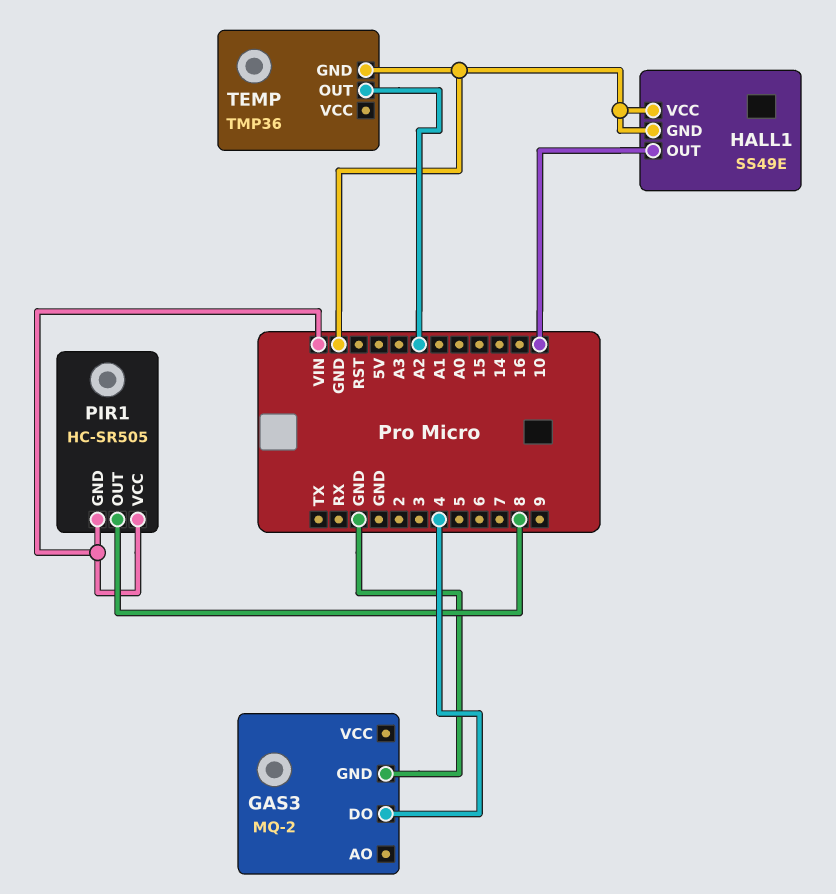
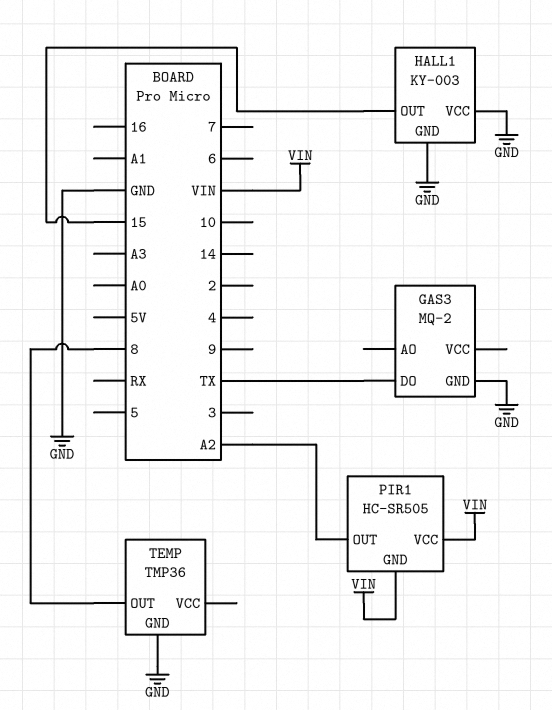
GAS3 pin DO: 4 -> TX
HALL1: SS49E -> KY-003
HALL1 pin OUT: 10 -> 15
PIR1 pin OUT: 8 -> A2
TEMP pin OUT: A2 -> 8

